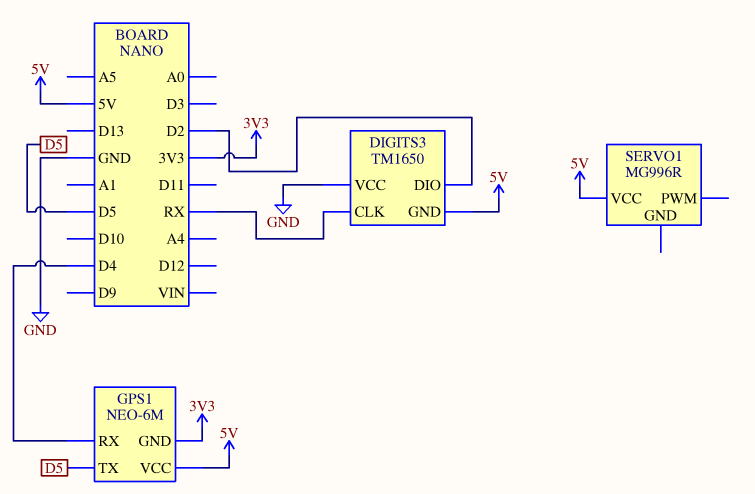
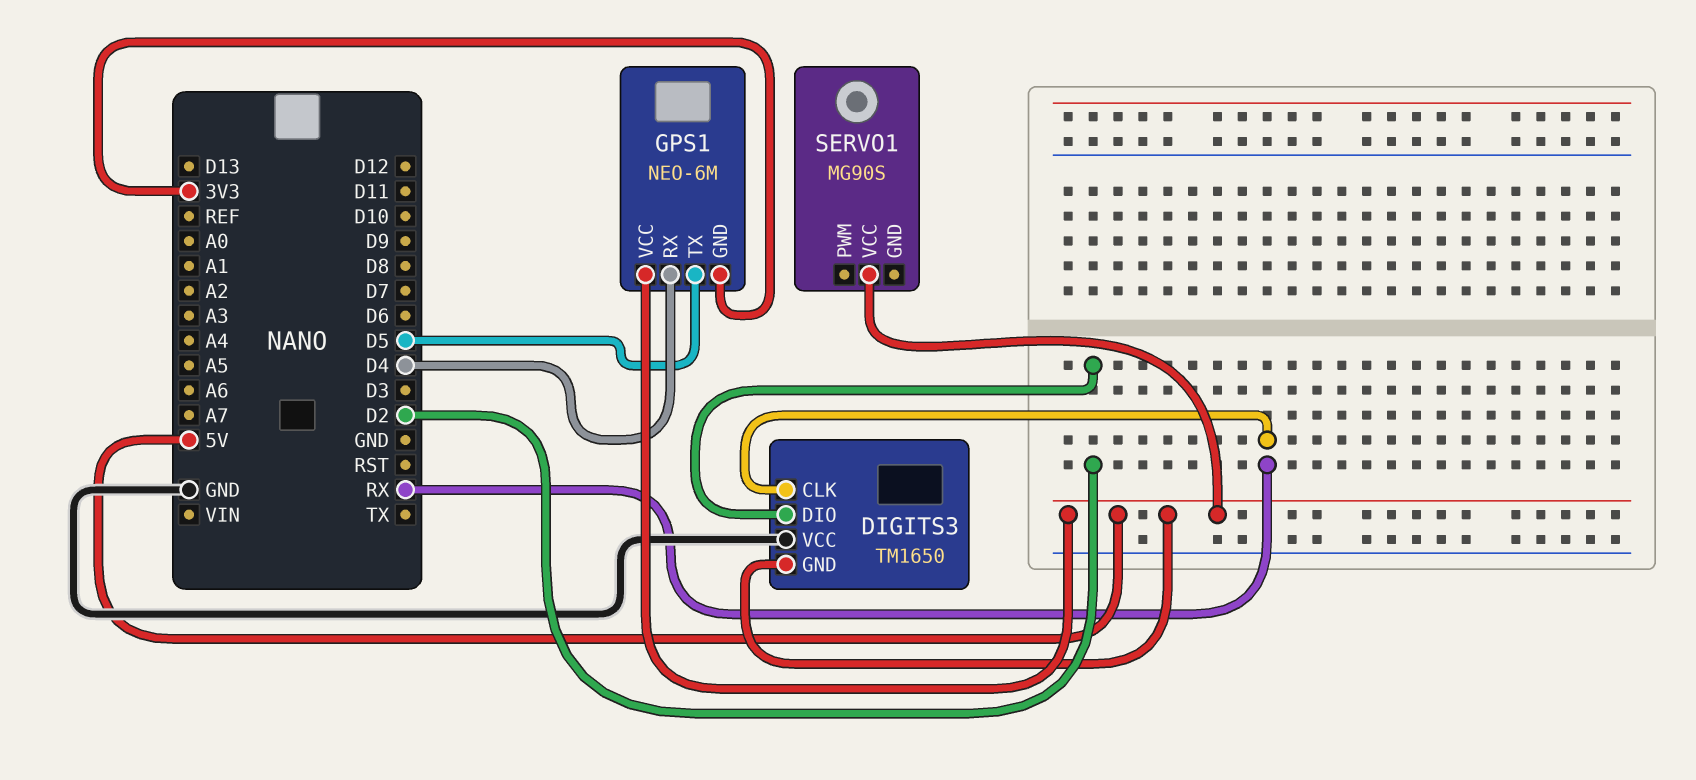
SERVO1: MG996R -> MG90S

